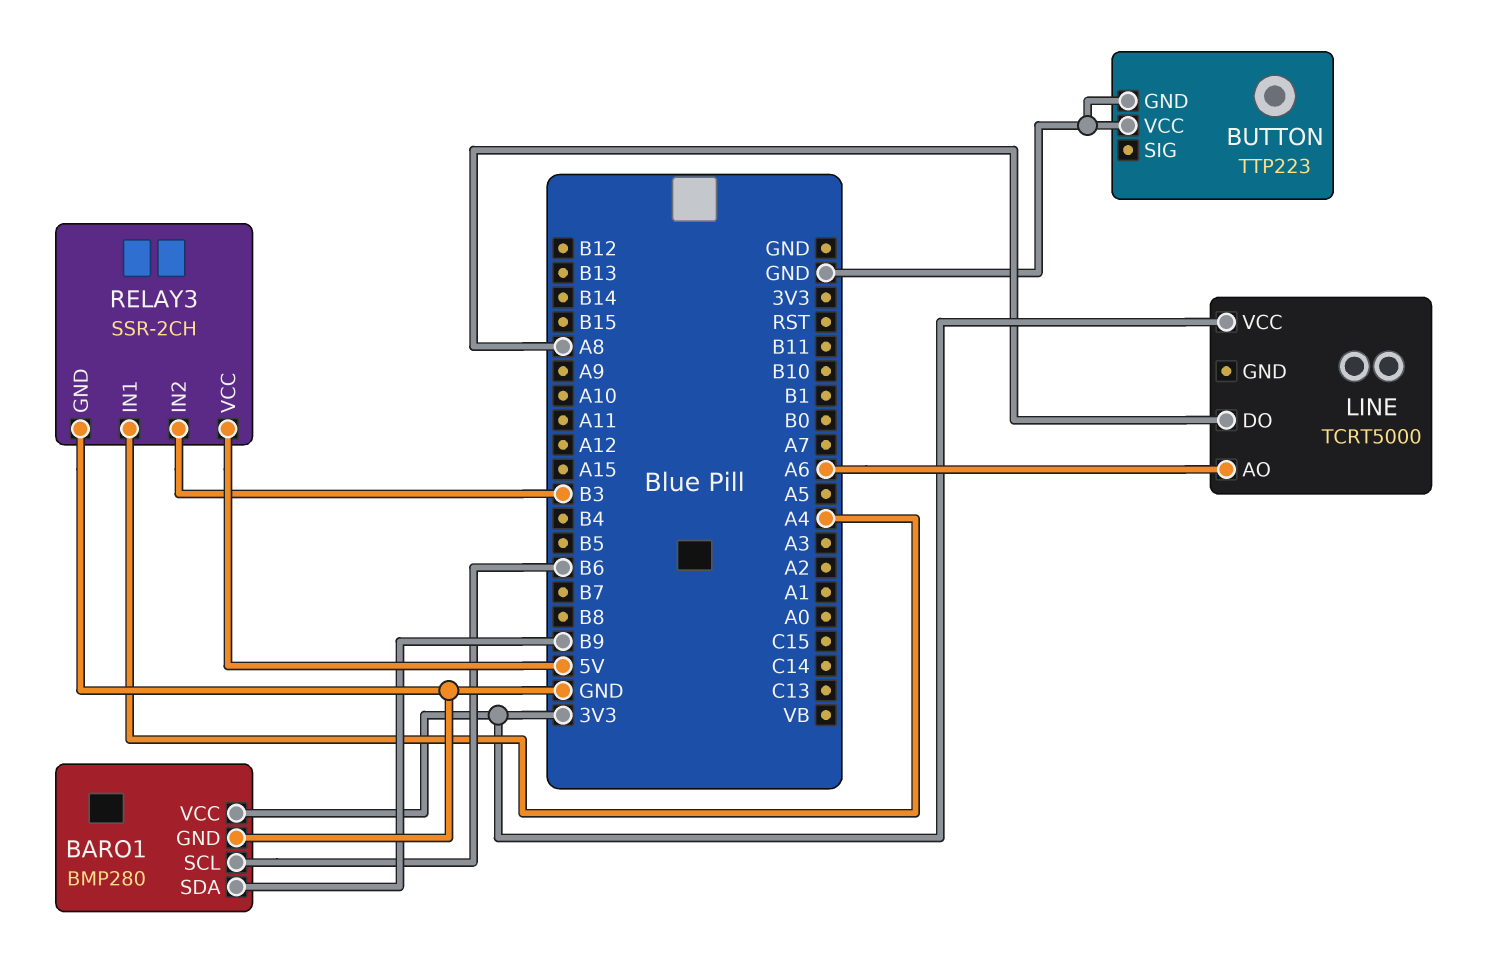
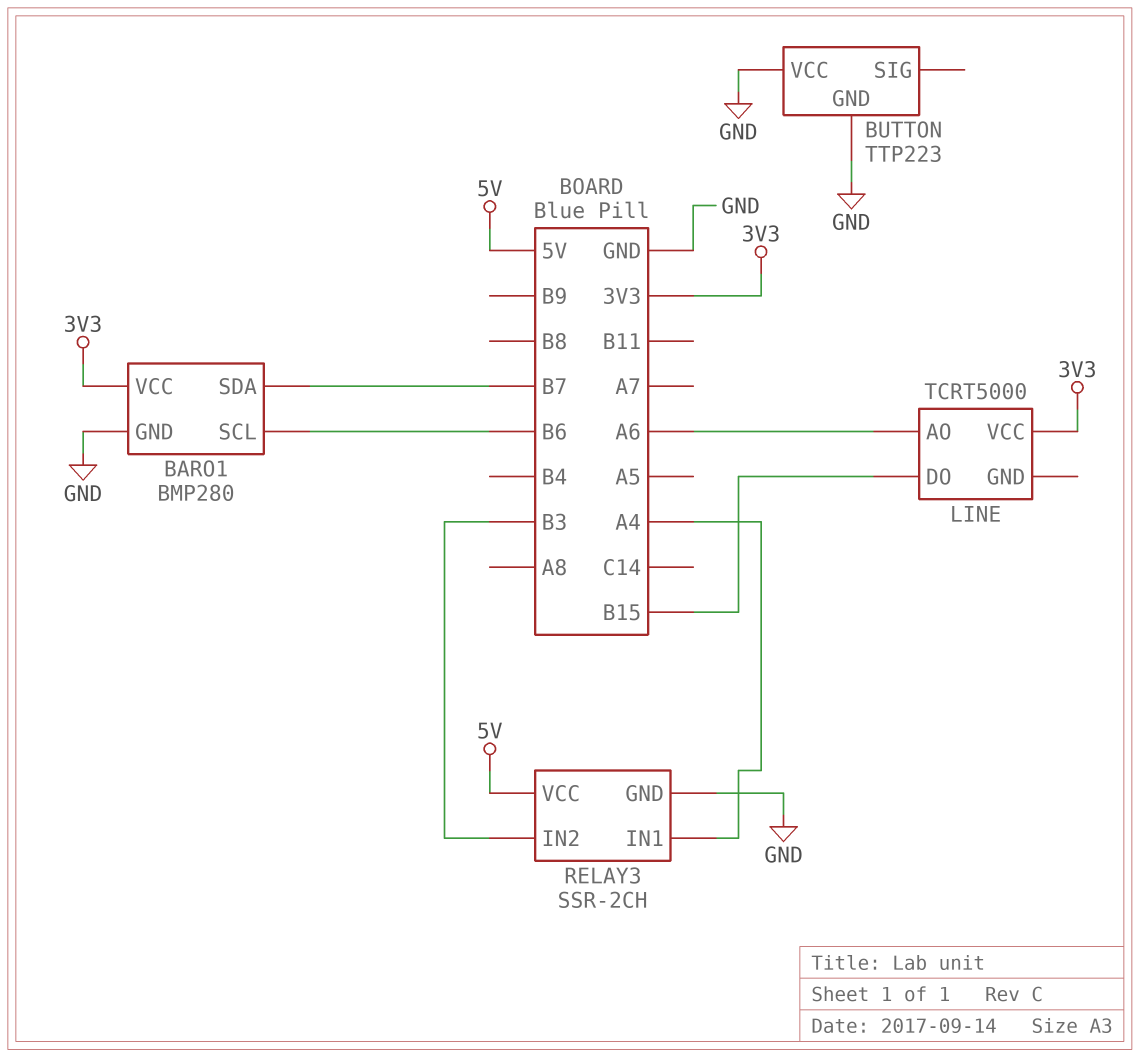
BARO1 pin SDA: B9 -> B7
LINE pin DO: A8 -> B15

